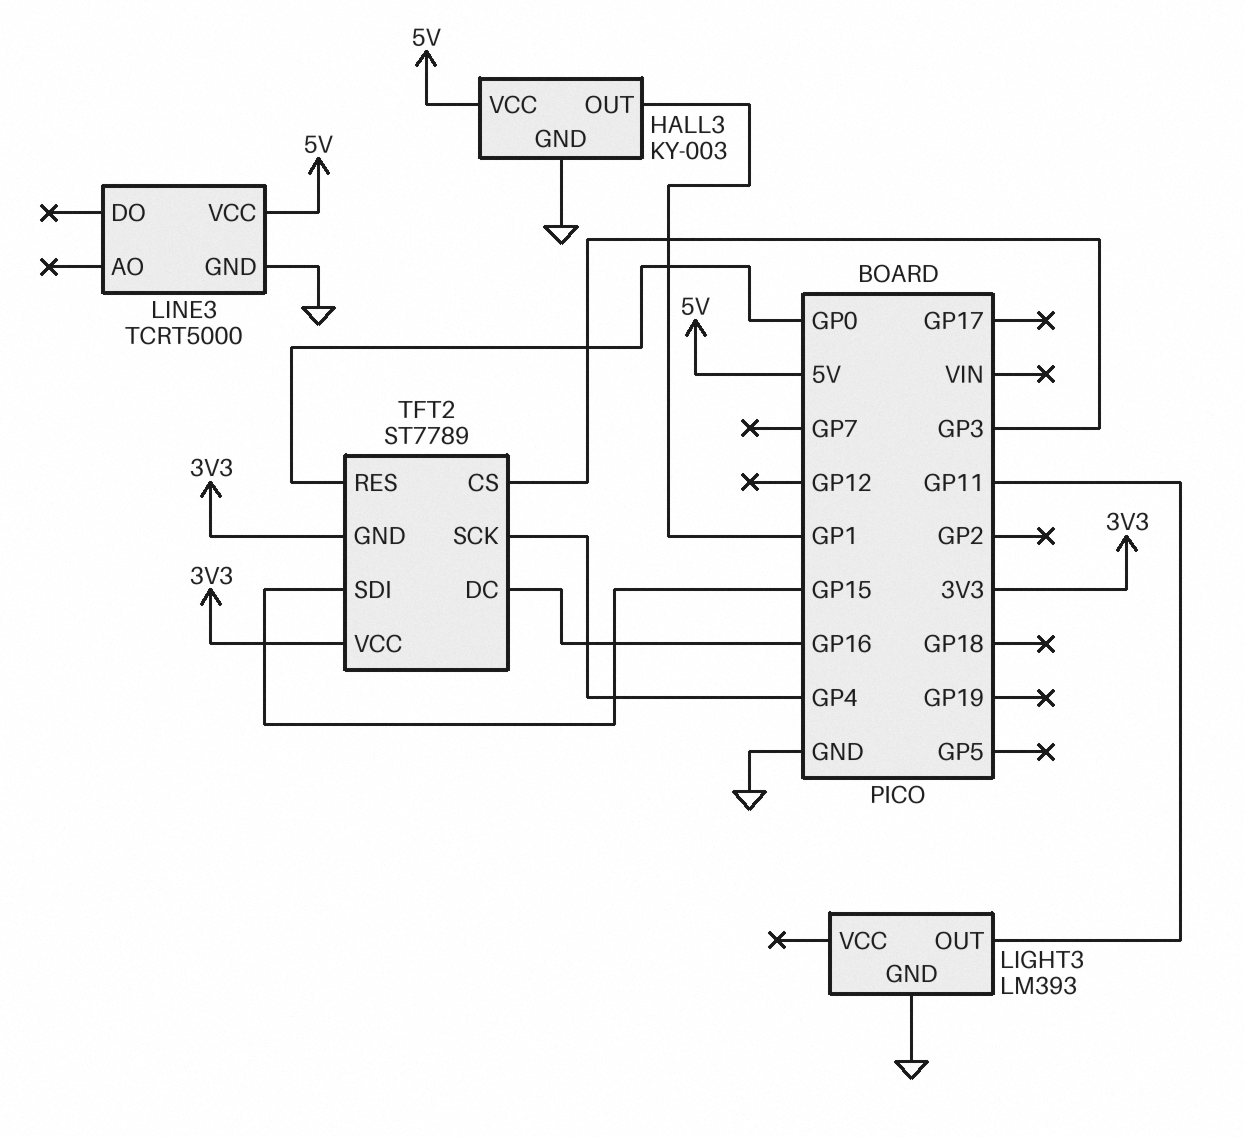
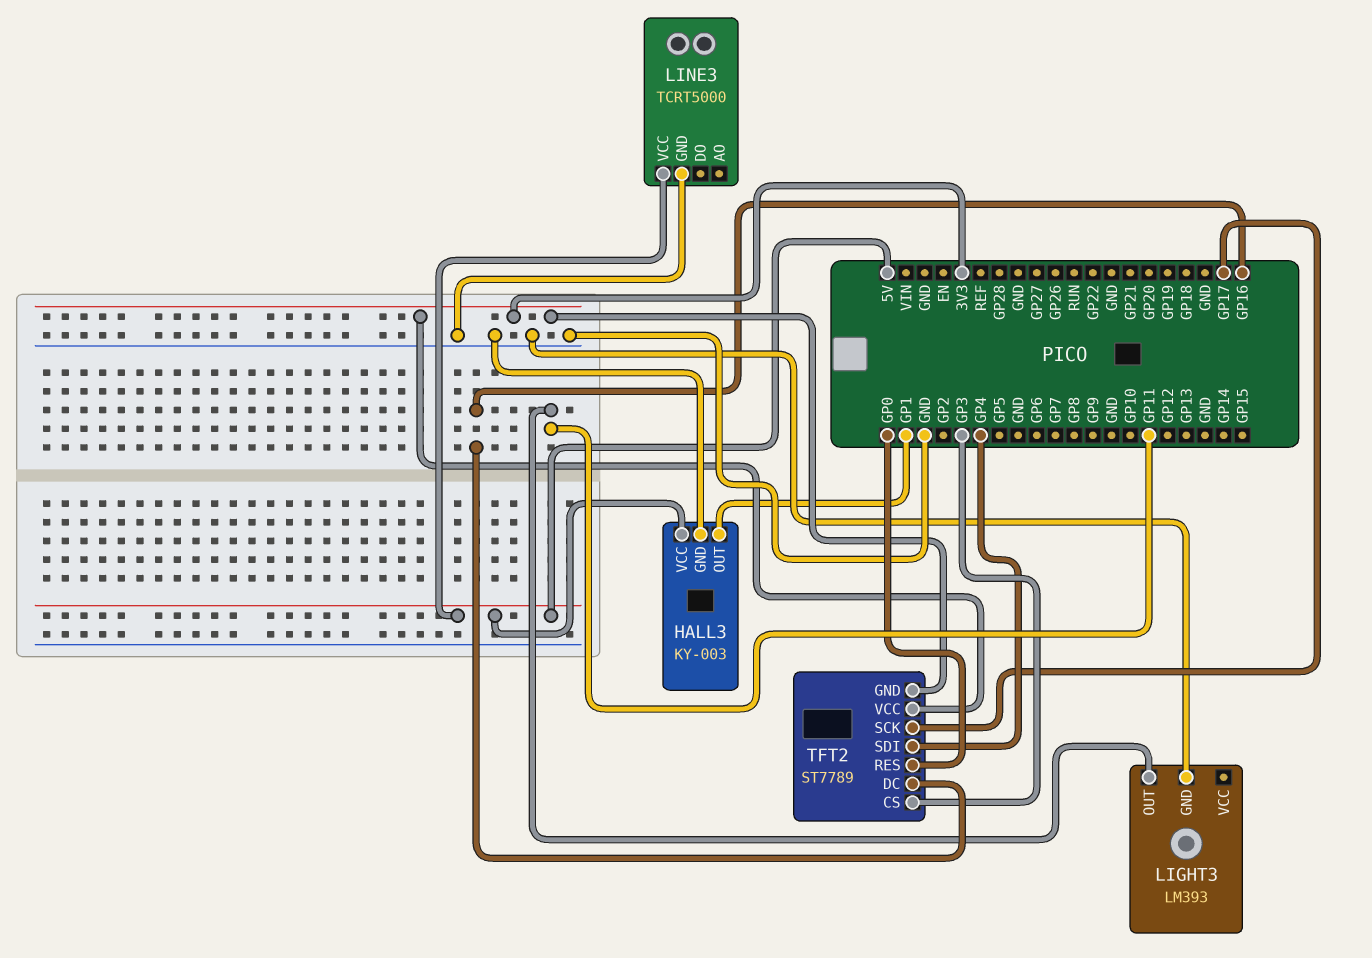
TFT2 pin SCK: GP4 -> GP17
TFT2 pin SDI: GP15 -> GP4

